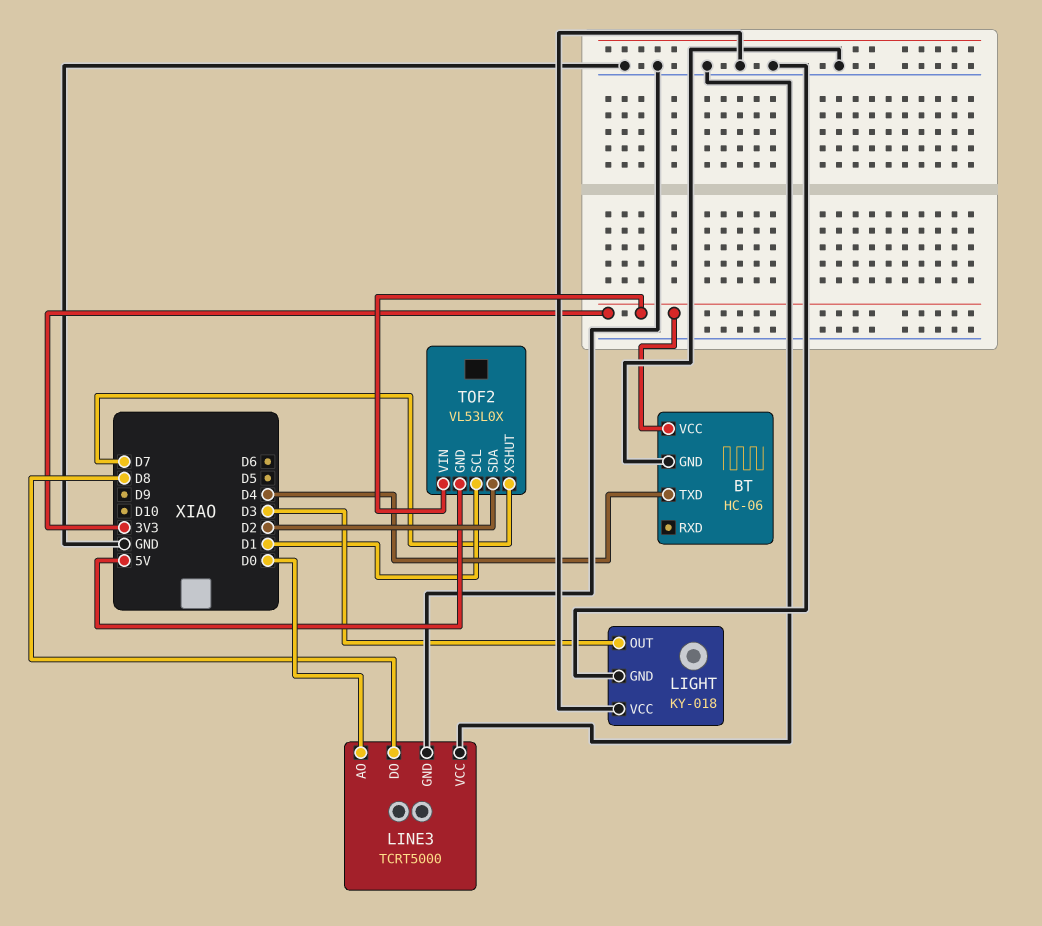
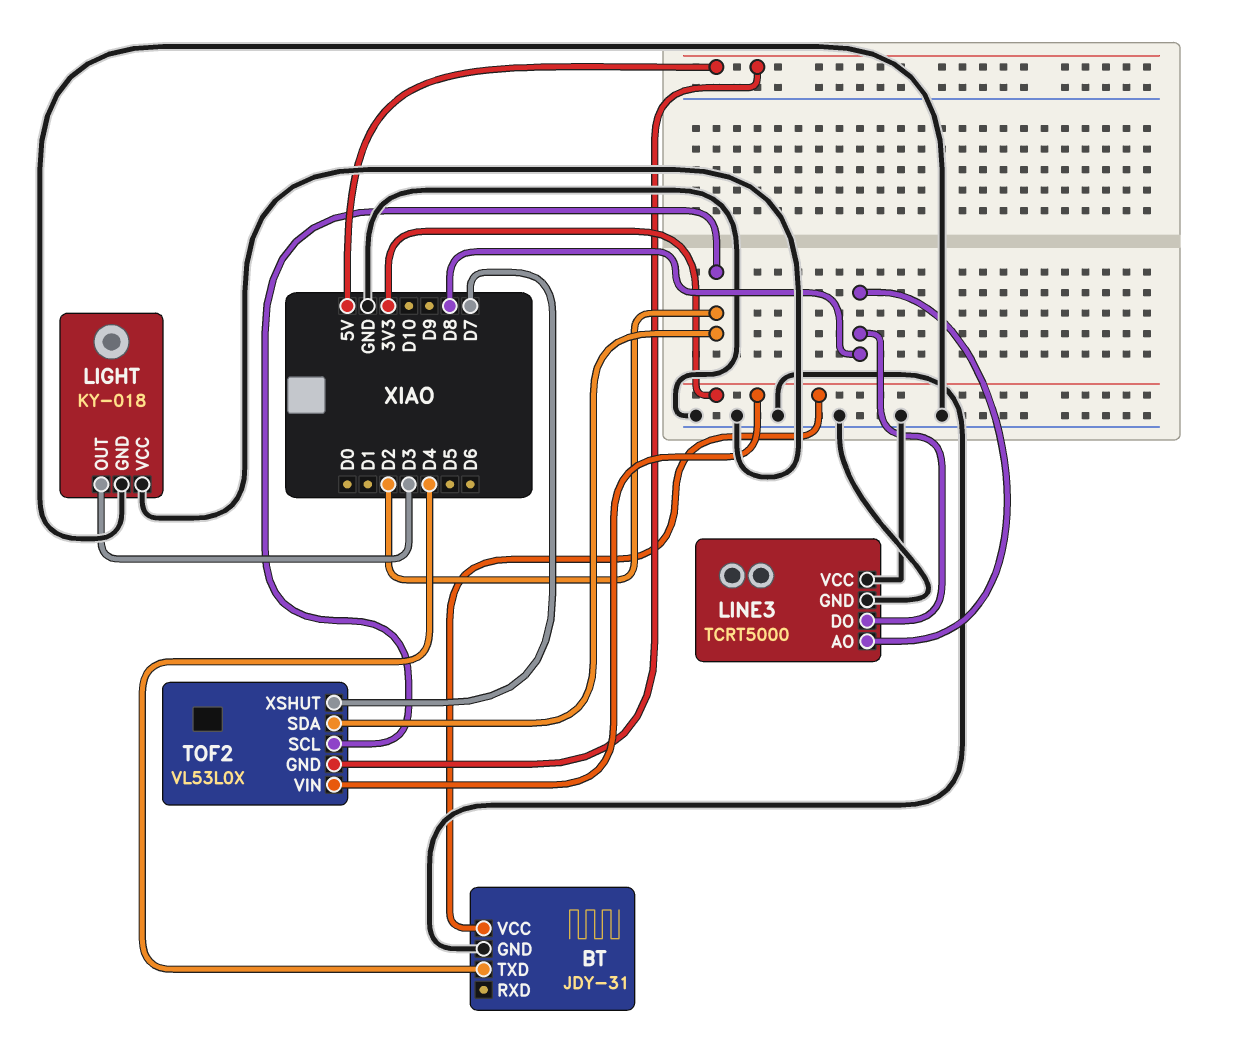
BT: HC-06 -> JDY-31
LINE3 pin AO: D0 -> D8
TOF2 pin SCL: D1 -> D2

